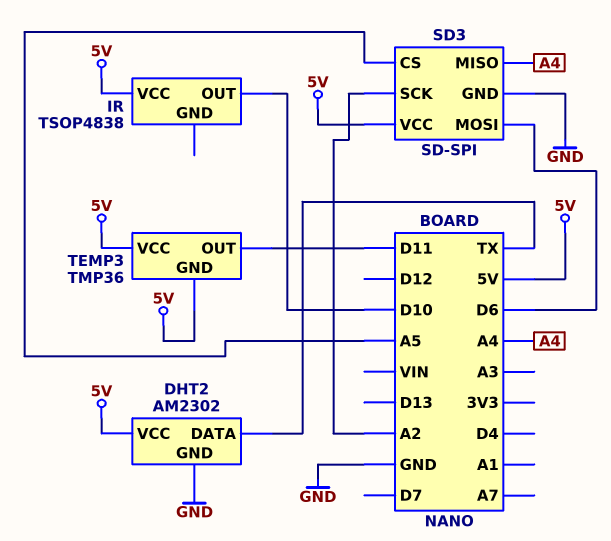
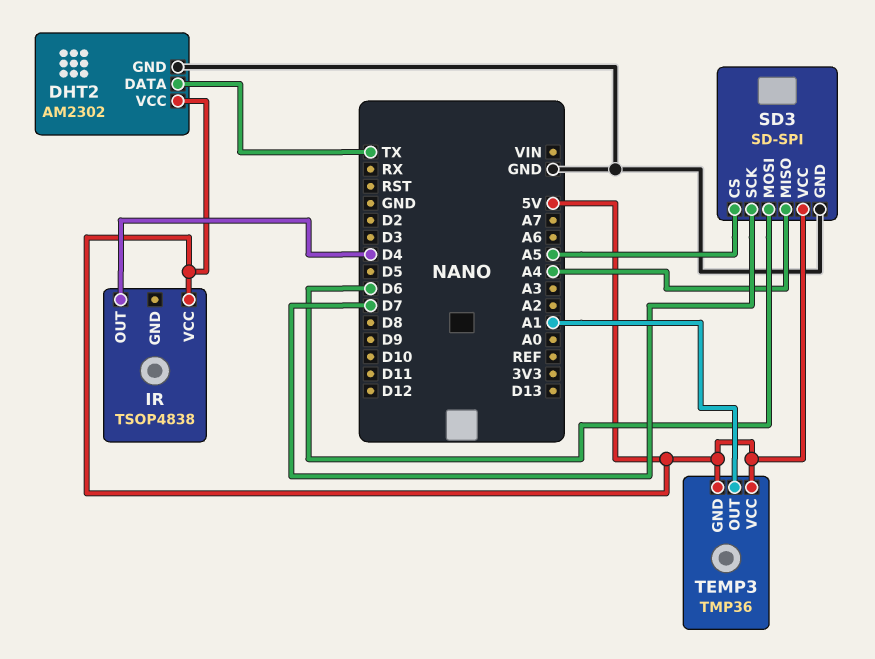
IR pin OUT: D10 -> D4
SD3 pin SCK: A2 -> D7
TEMP3 pin OUT: D11 -> A1

